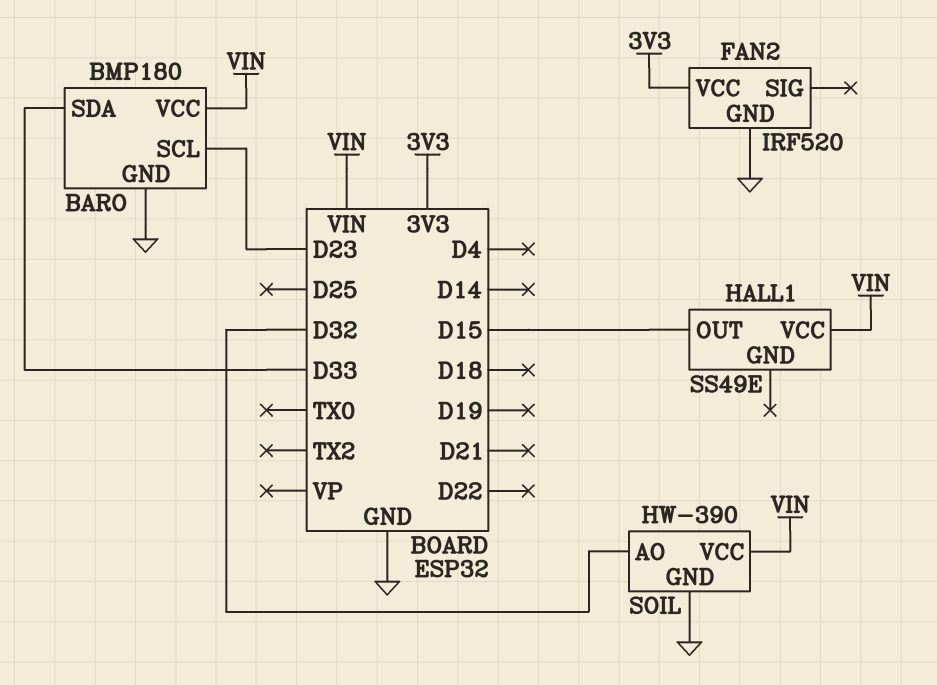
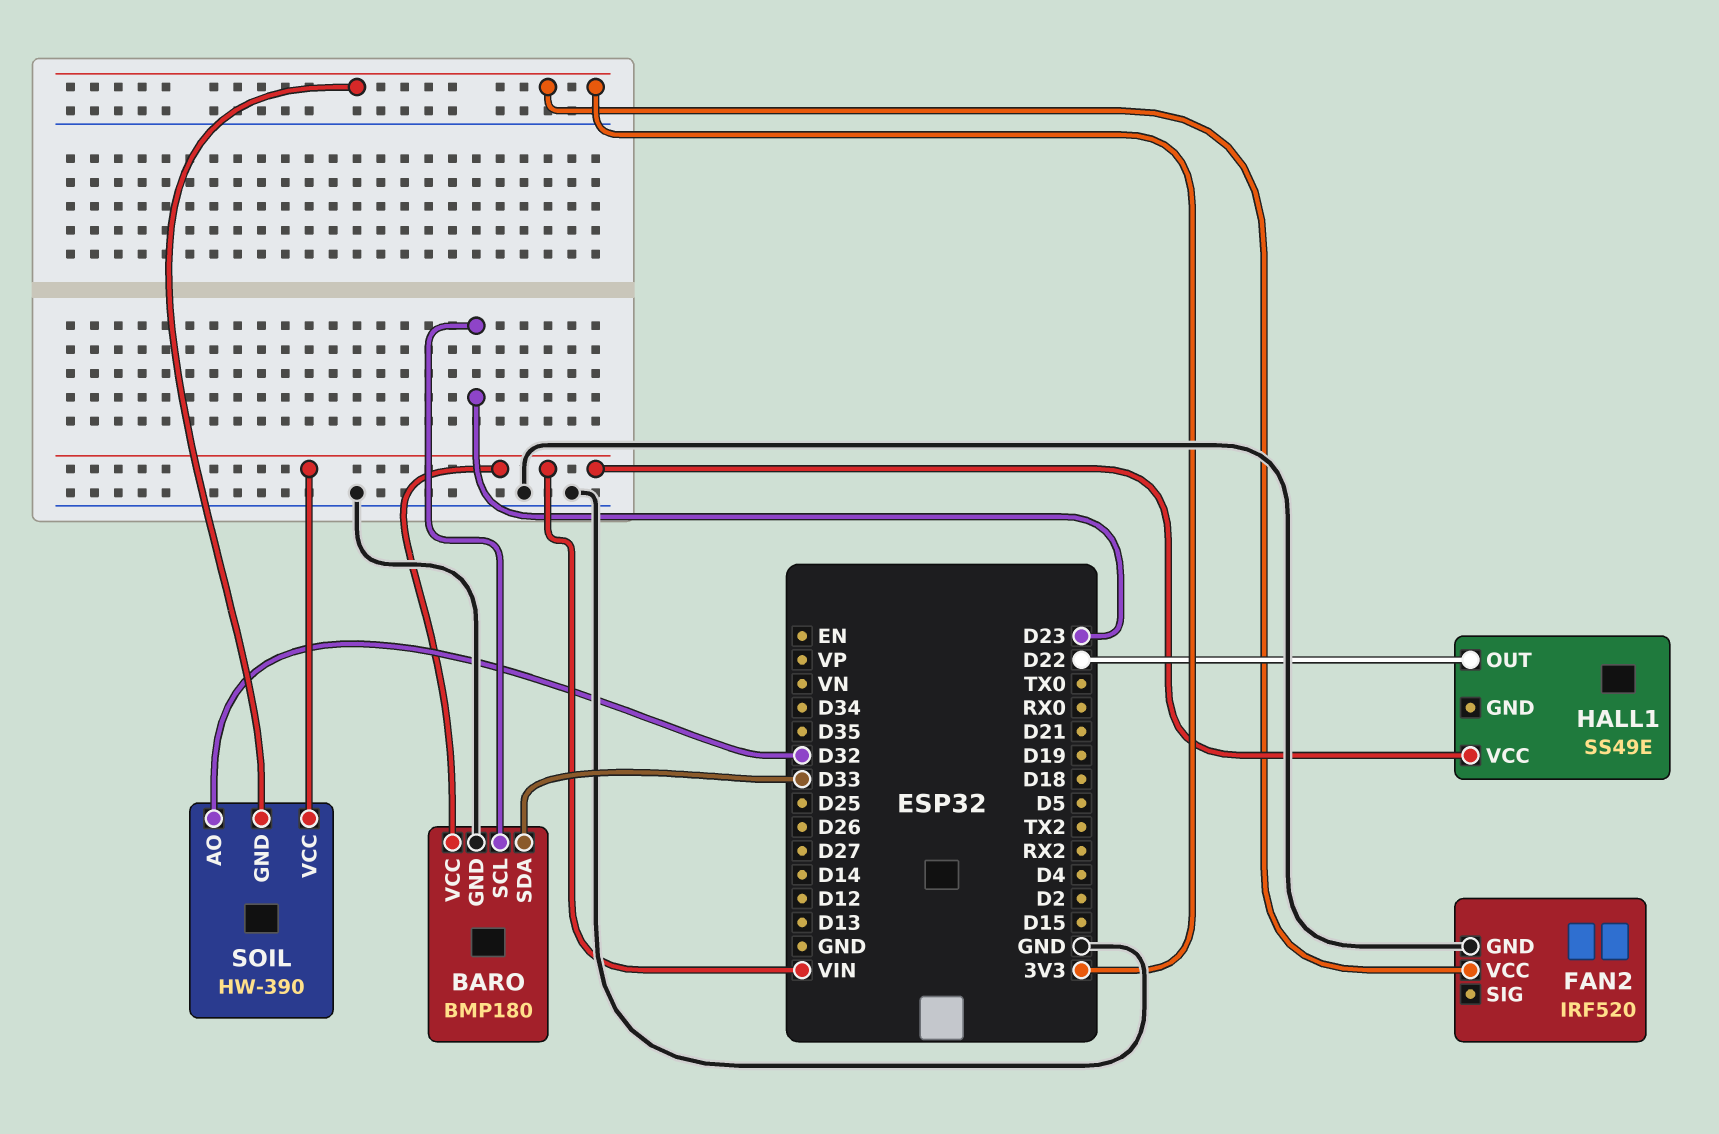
HALL1 pin OUT: D15 -> D22
SOIL pin GND: GND -> 3V3

